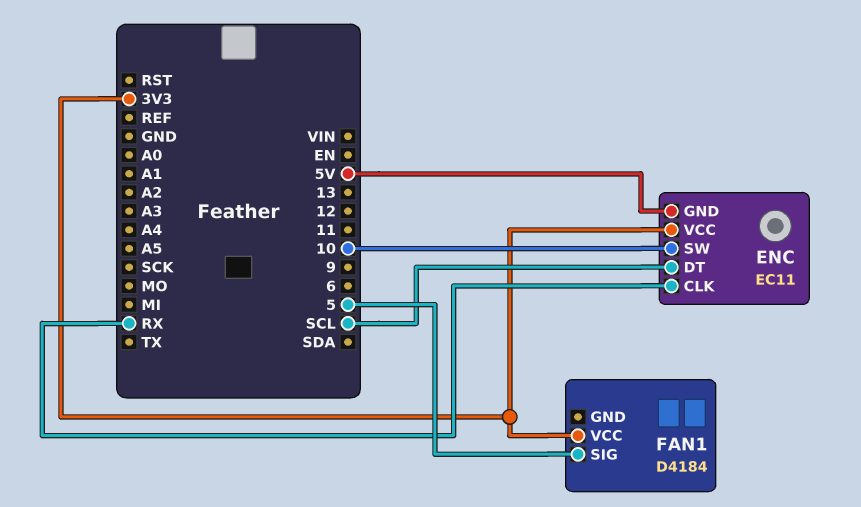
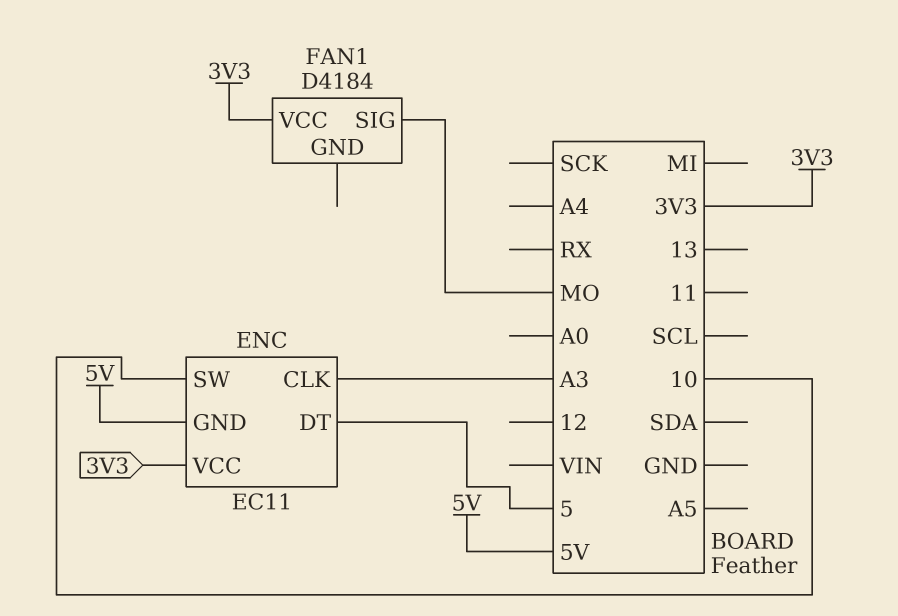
ENC pin CLK: RX -> A3
ENC pin DT: SCL -> 5
FAN1 pin SIG: 5 -> MO

